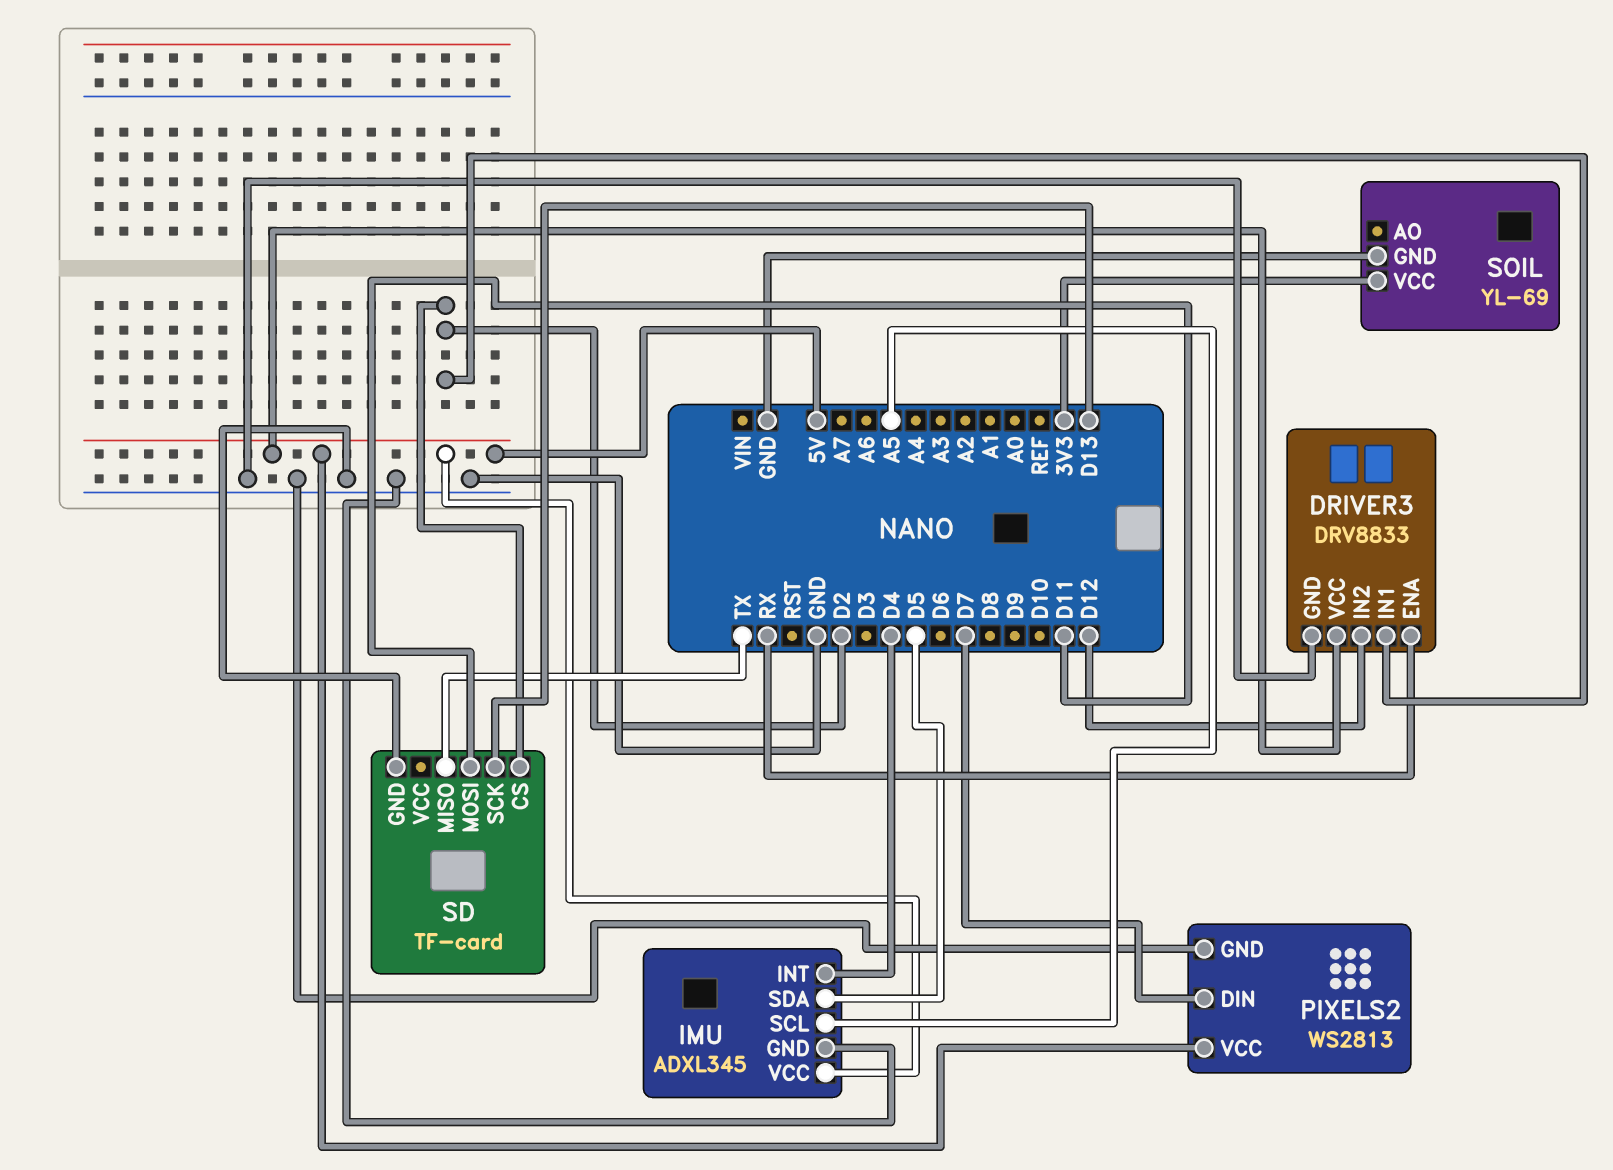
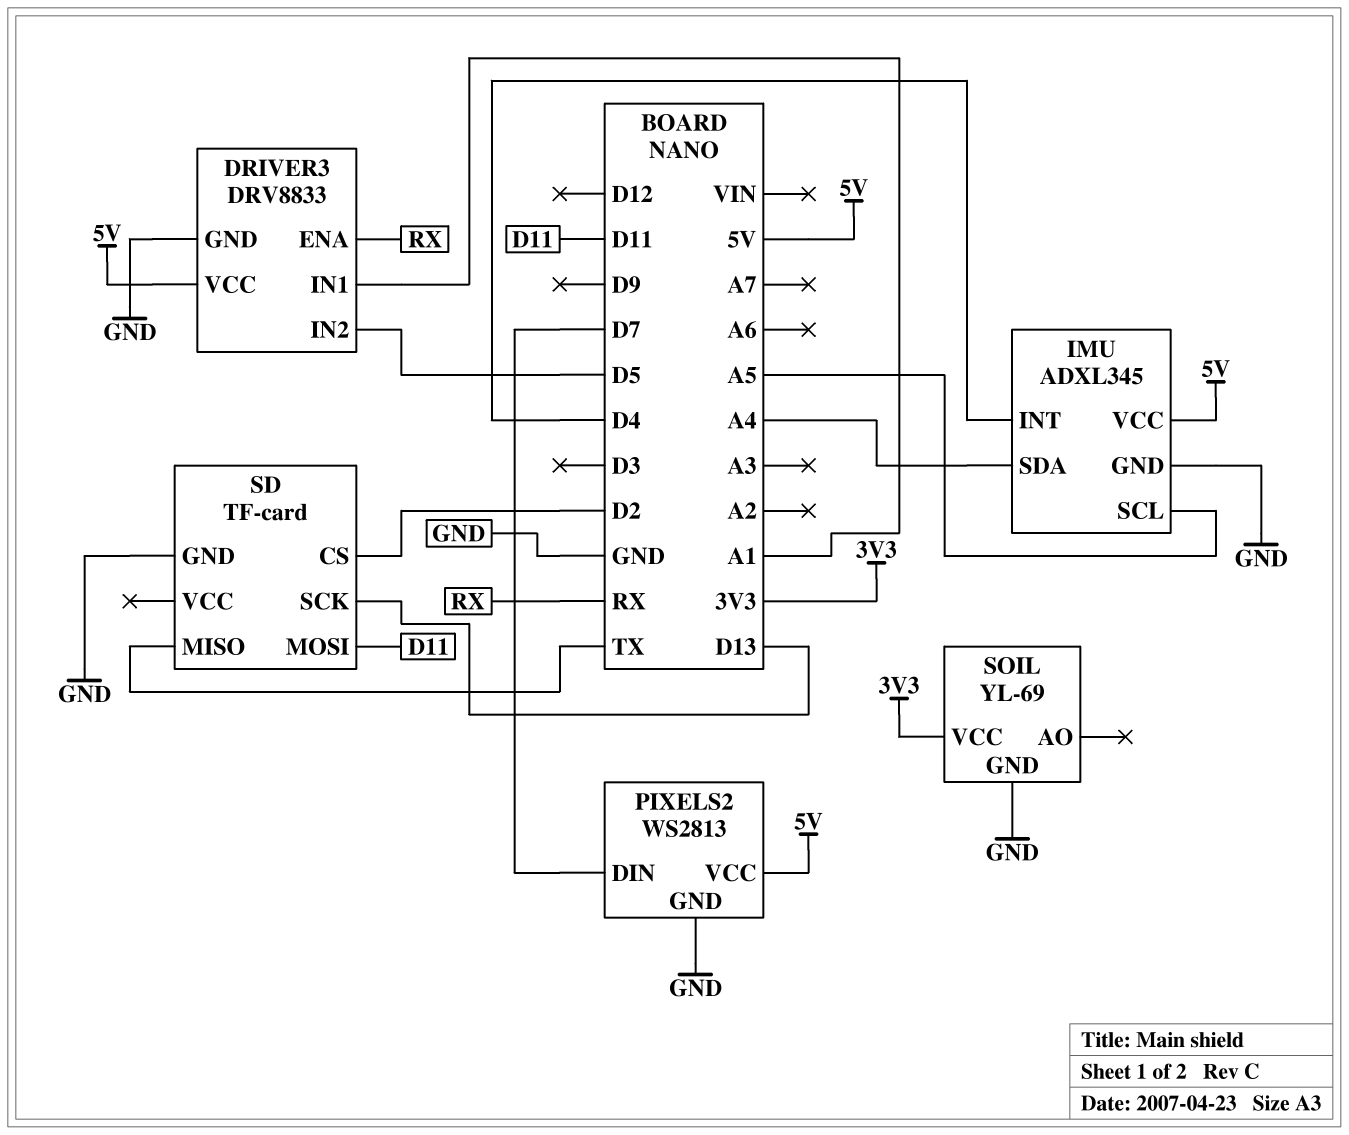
DRIVER3 pin IN1: D2 -> A1
DRIVER3 pin IN2: D12 -> D5
IMU pin SDA: D5 -> A4

